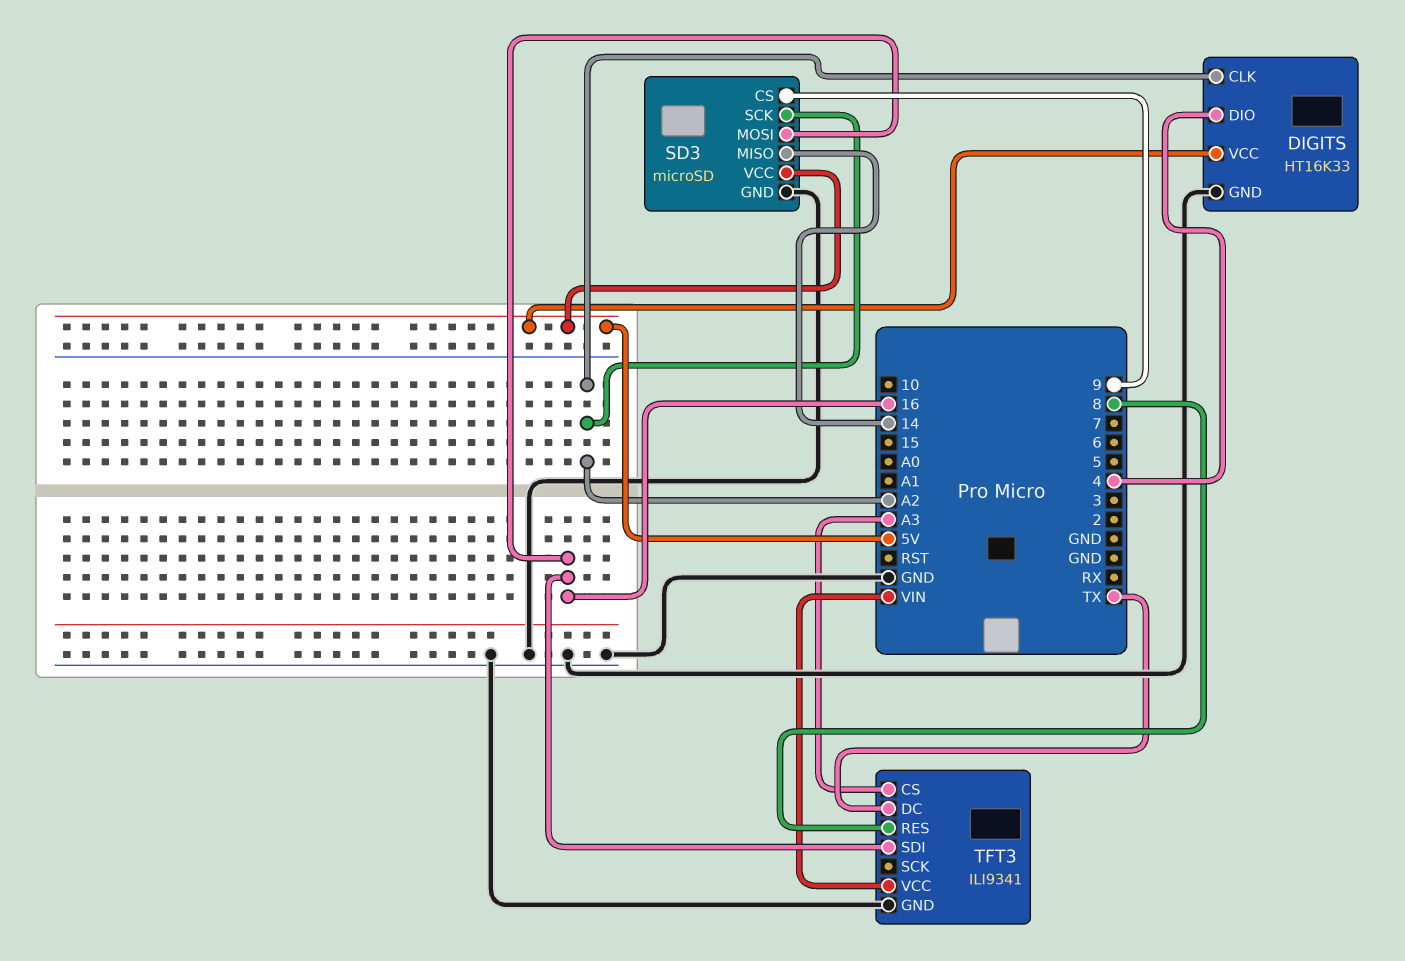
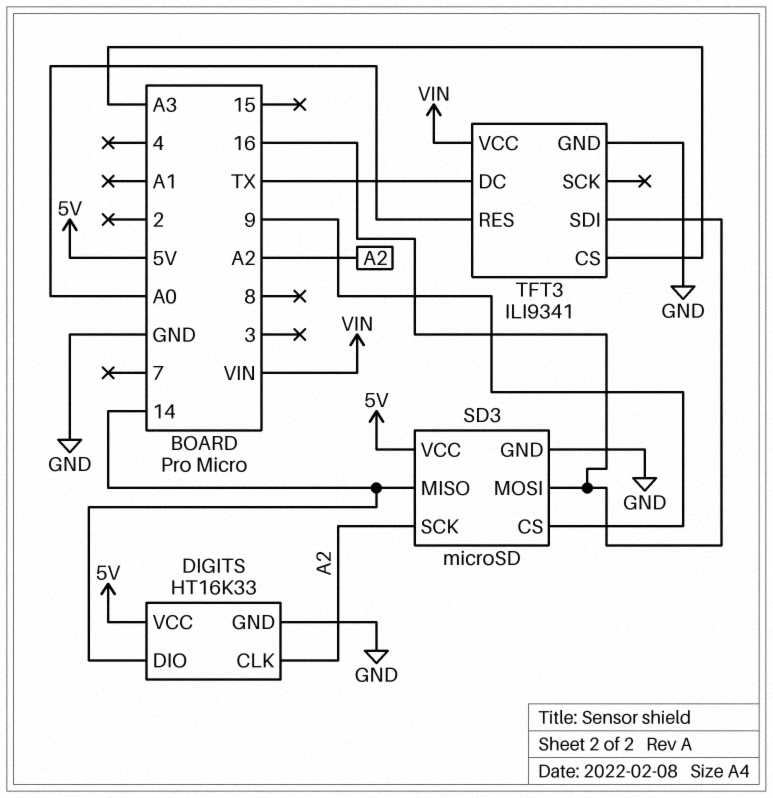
DIGITS pin DIO: 4 -> 14
TFT3 pin RES: 8 -> A0

